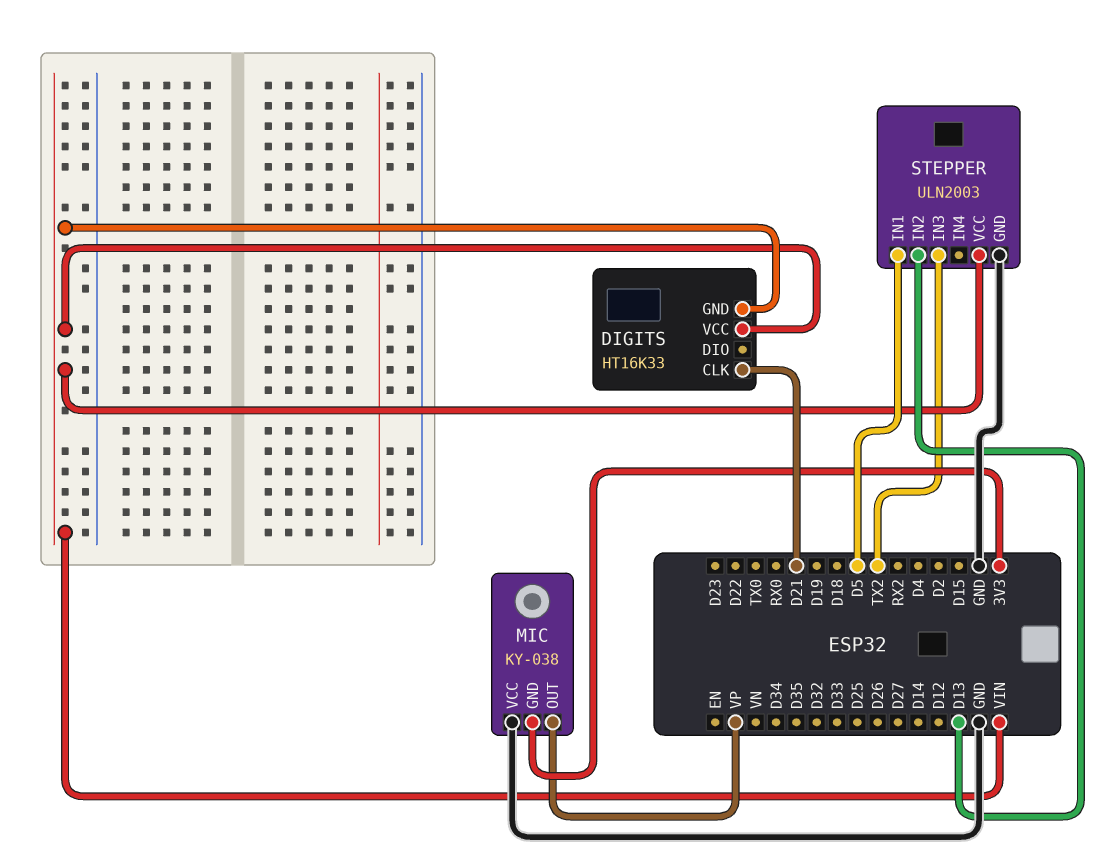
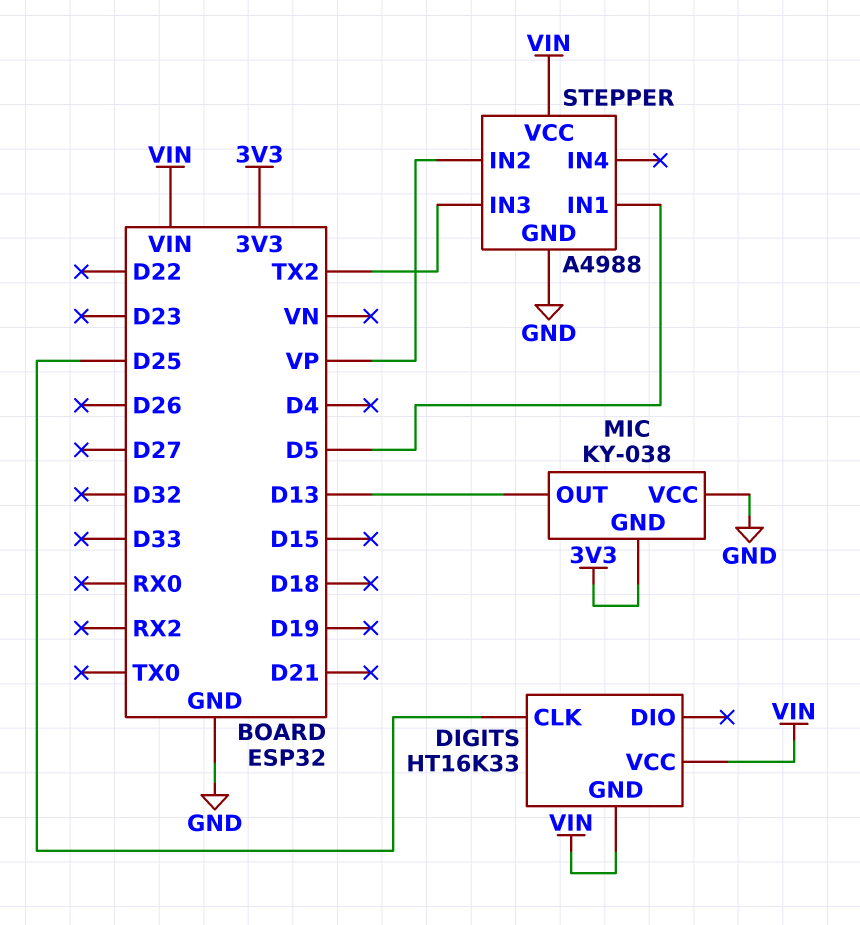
DIGITS pin CLK: D21 -> D25
MIC pin OUT: VP -> D13
STEPPER: ULN2003 -> A4988
STEPPER pin IN2: D13 -> VP

